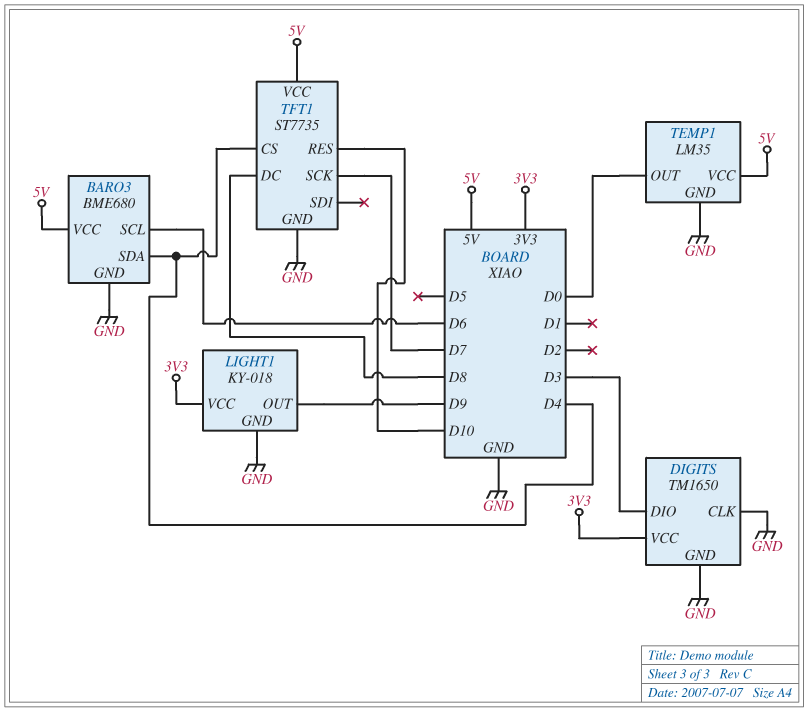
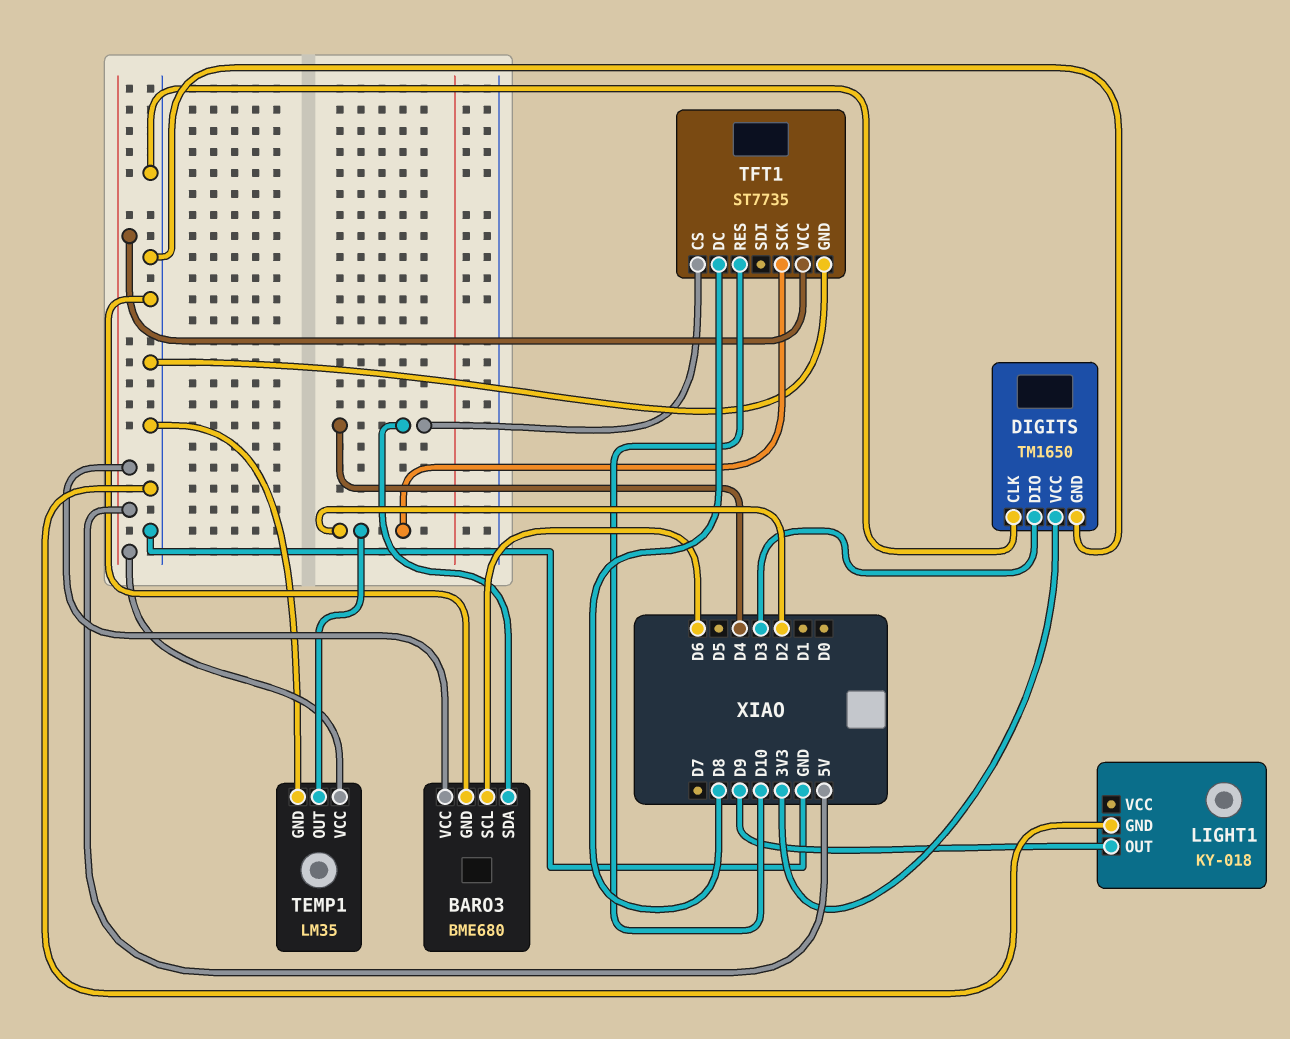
LIGHT1 pin VCC: 3V3 -> none
TEMP1 pin OUT: D0 -> D2
TFT1 pin SCK: D7 -> D2

